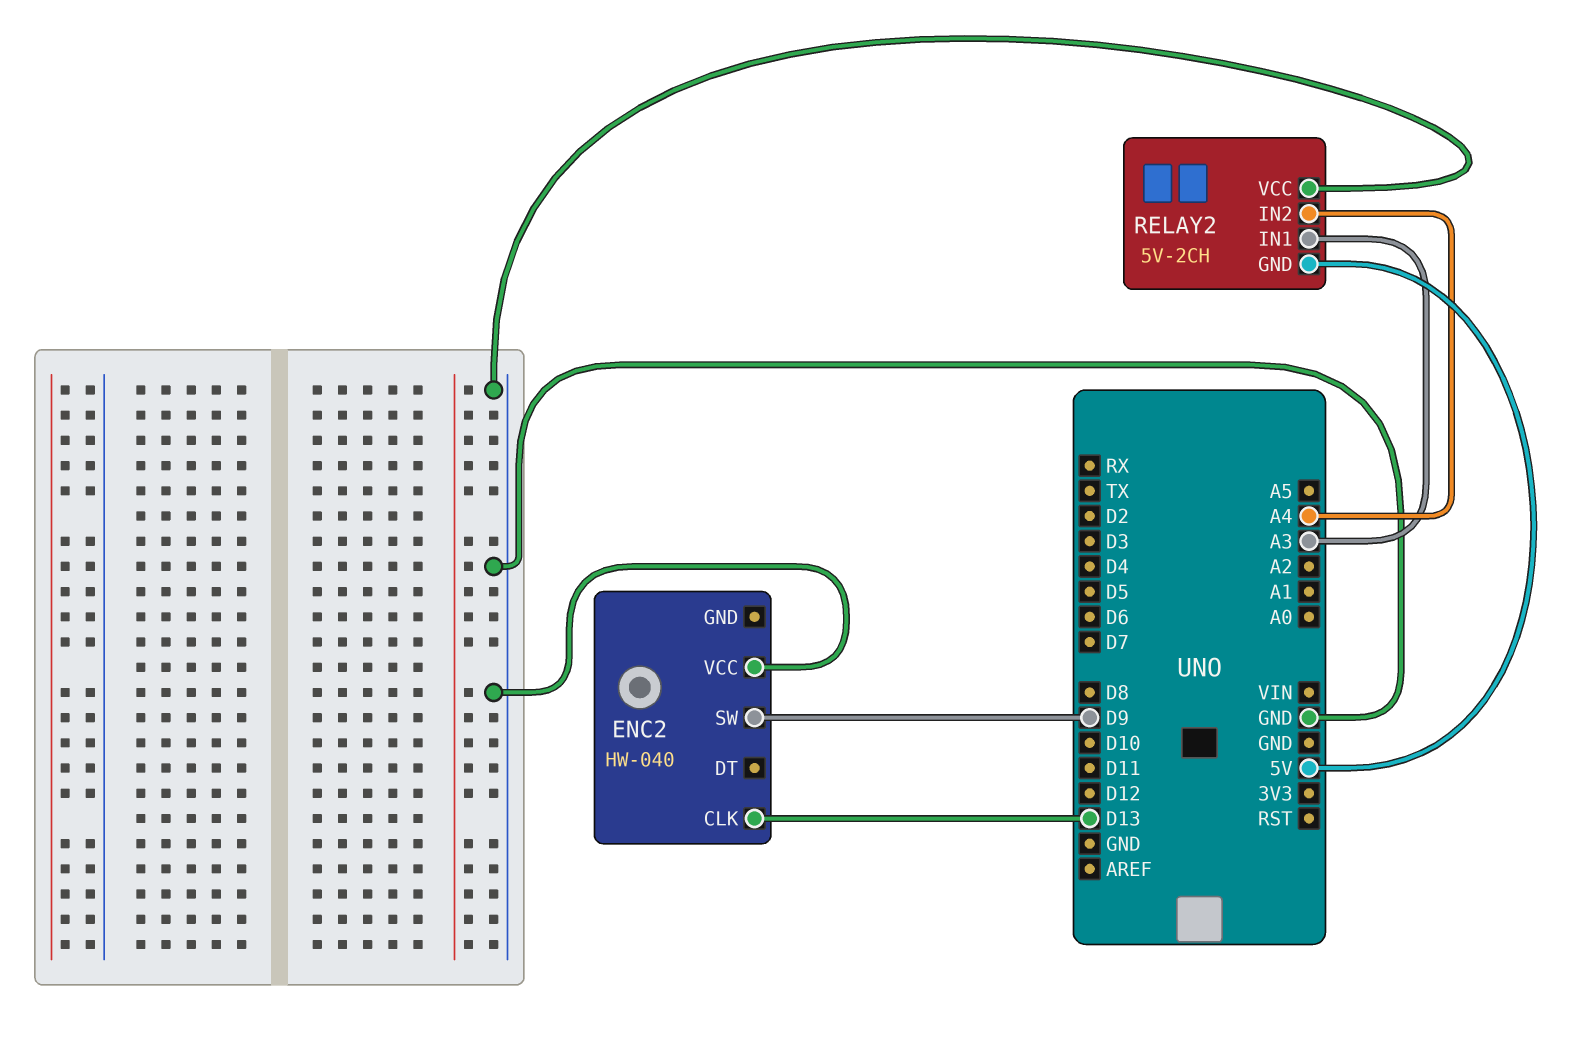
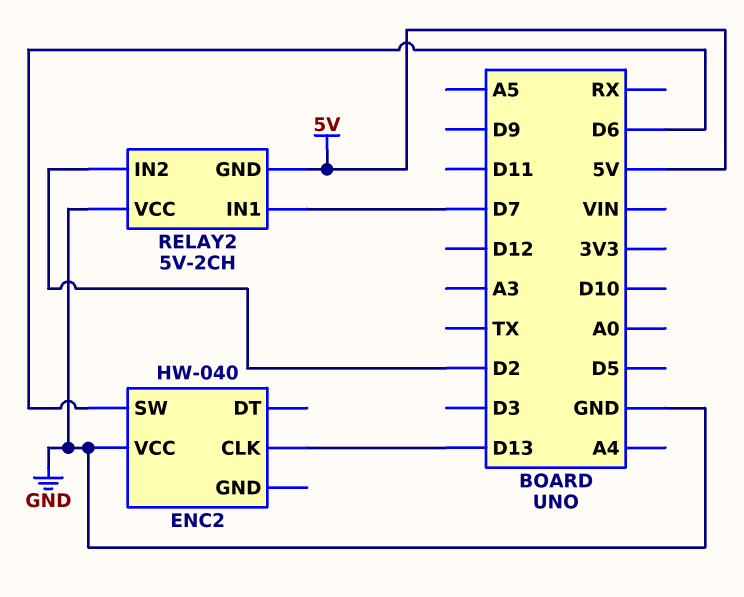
ENC2 pin SW: D9 -> D6
RELAY2 pin IN1: A3 -> D7
RELAY2 pin IN2: A4 -> D2

